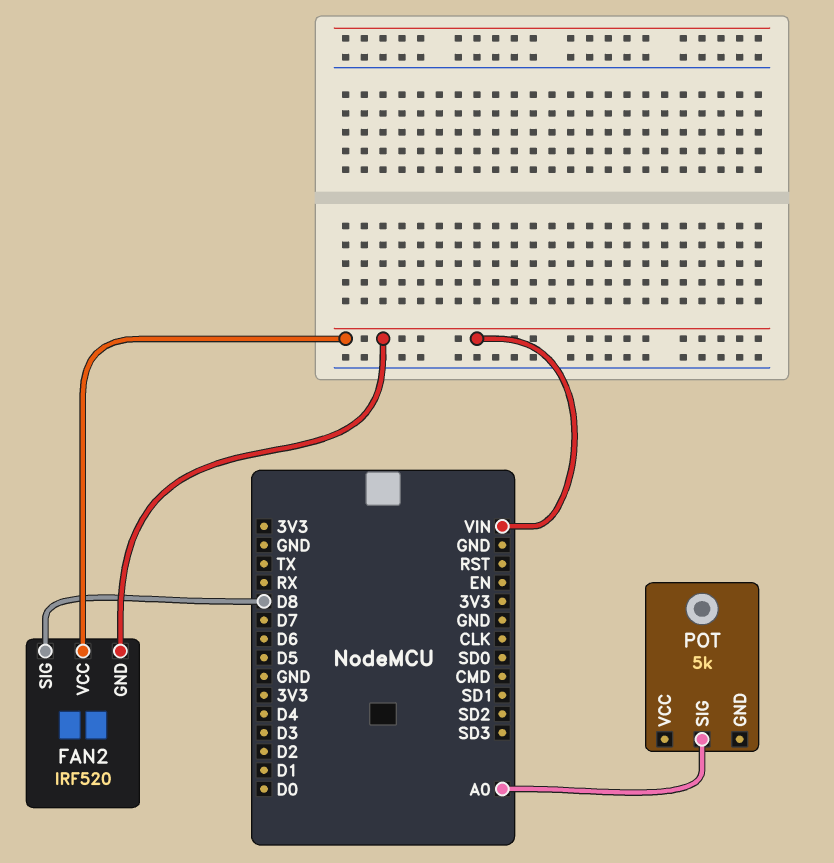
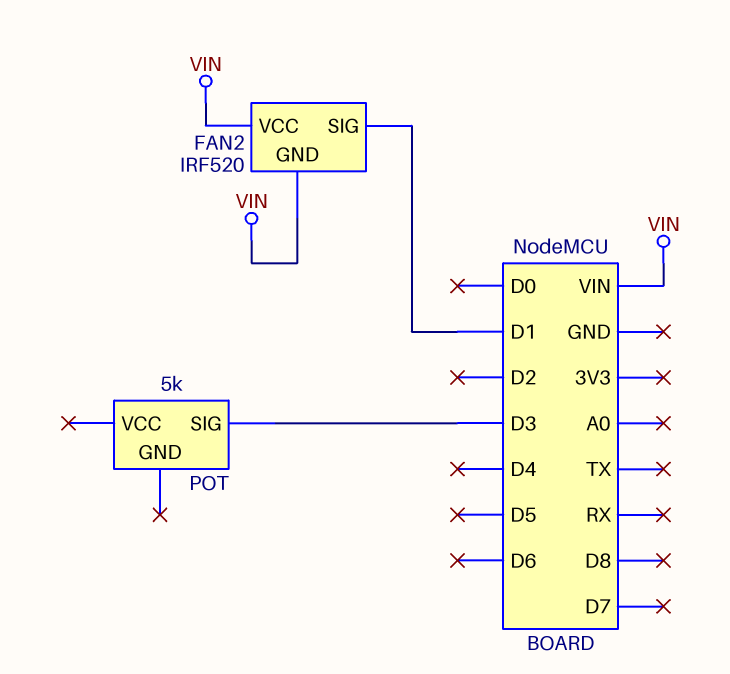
FAN2 pin SIG: D8 -> D1
POT pin SIG: A0 -> D3

